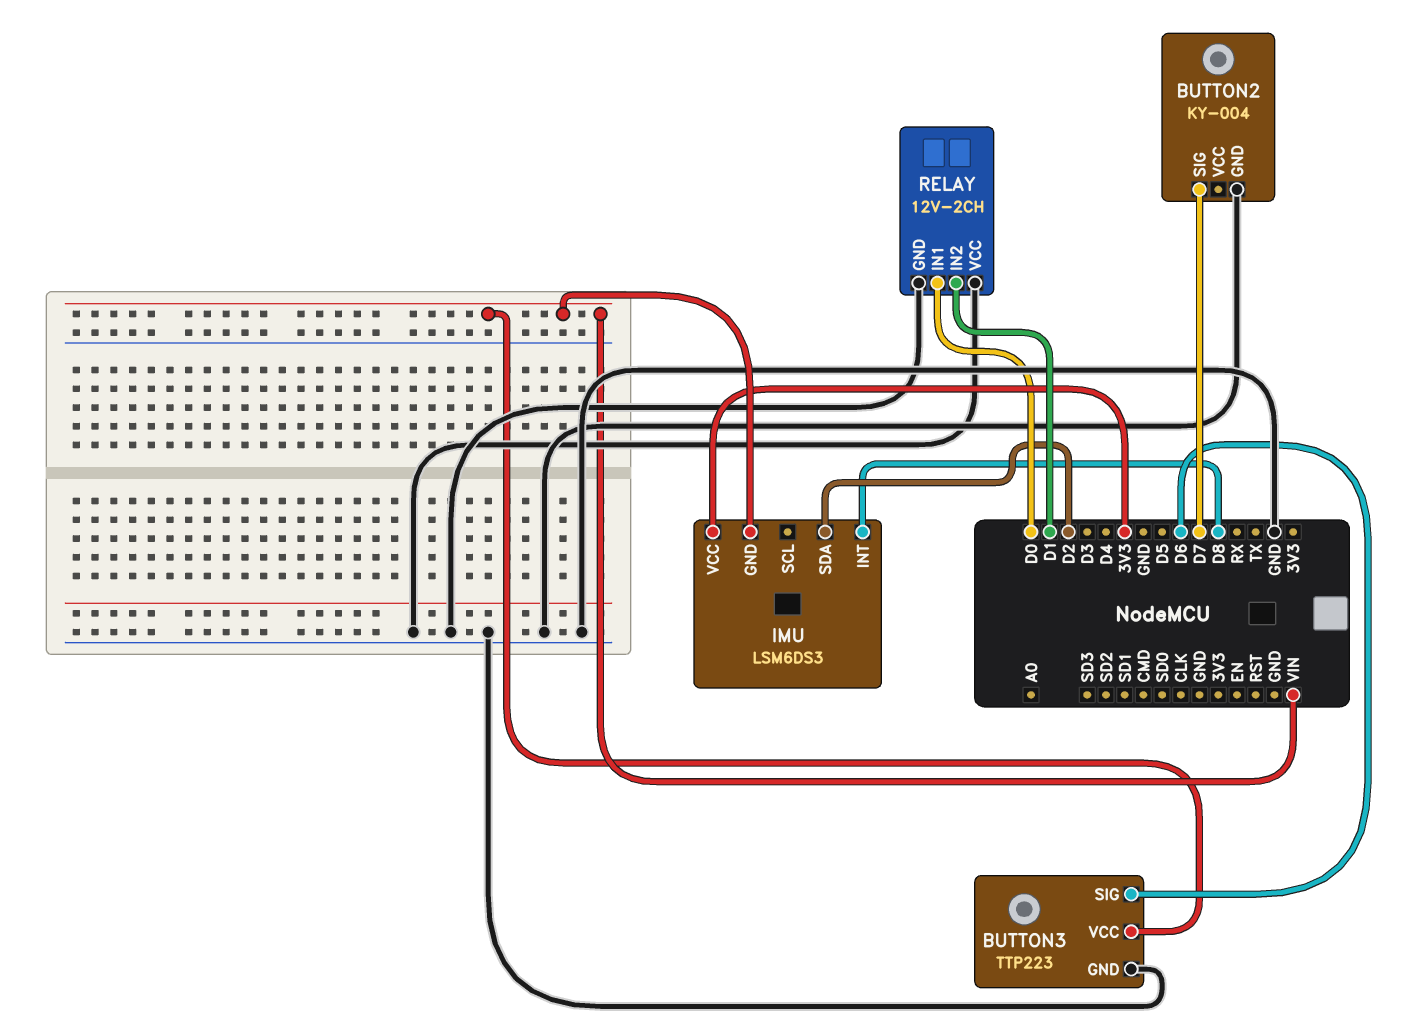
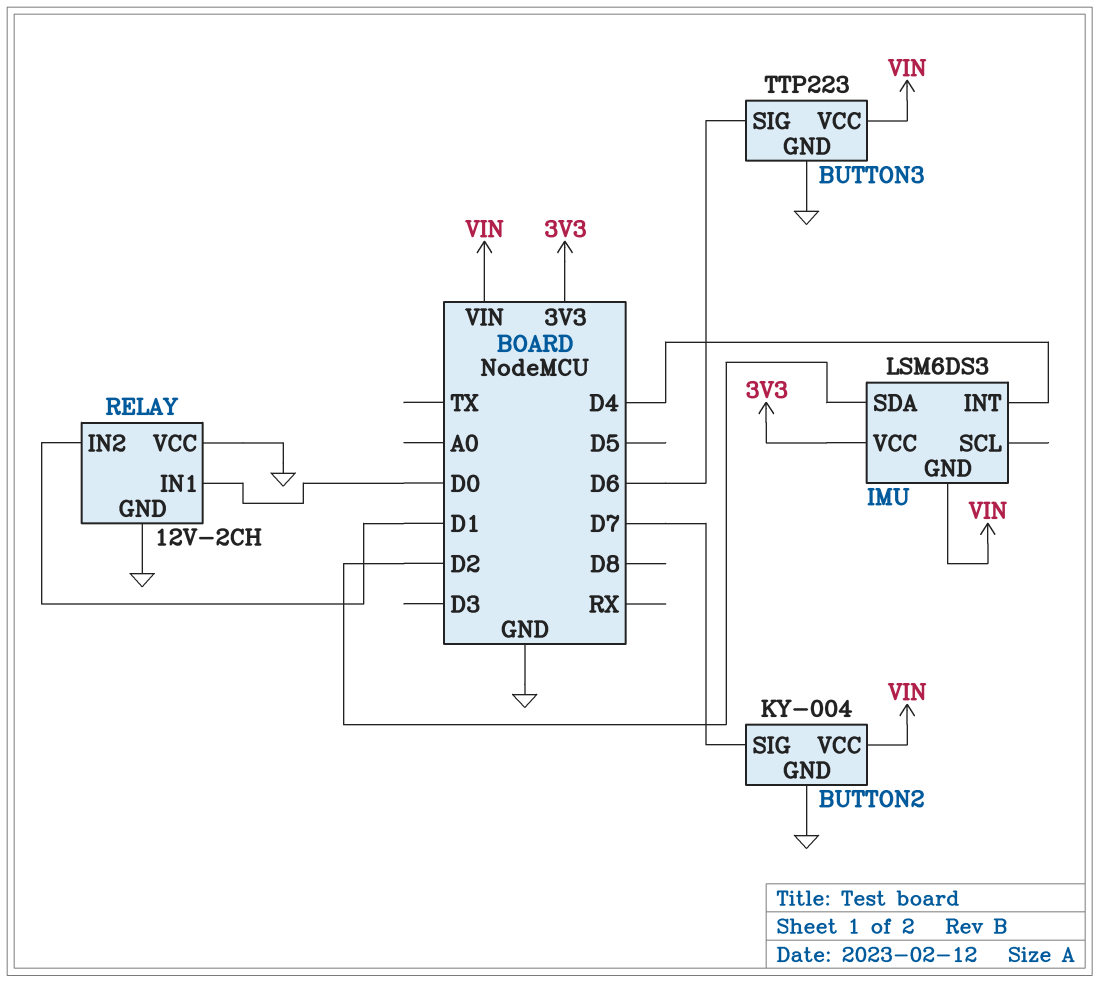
BUTTON2 pin VCC: none -> VIN
IMU pin INT: D8 -> D4

